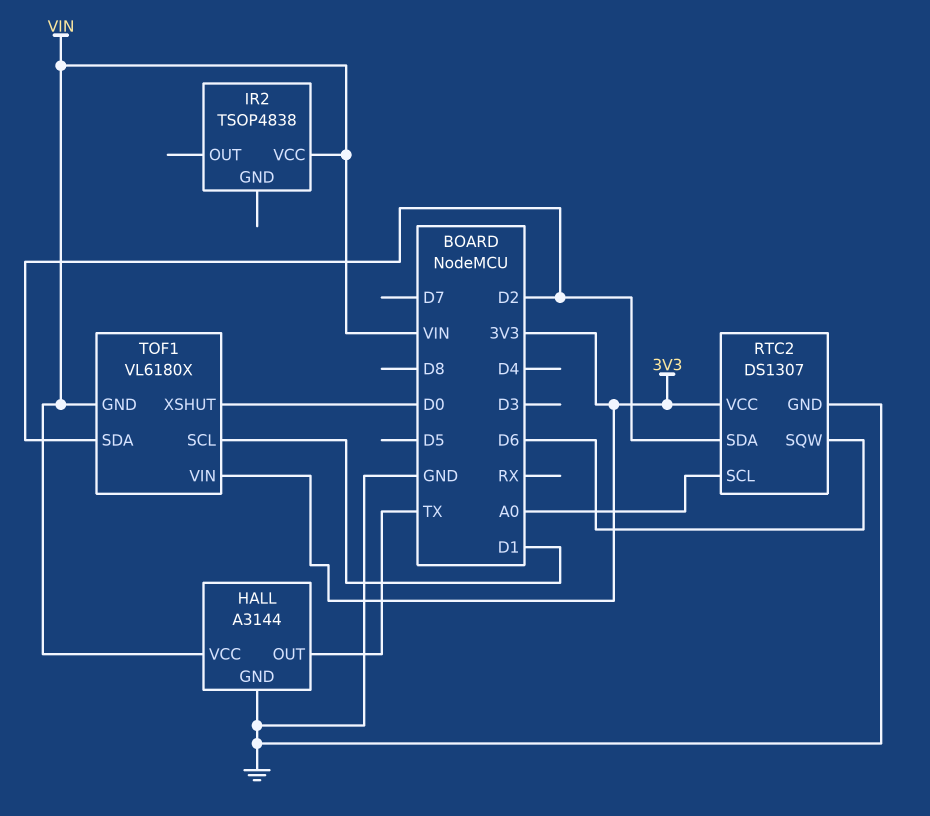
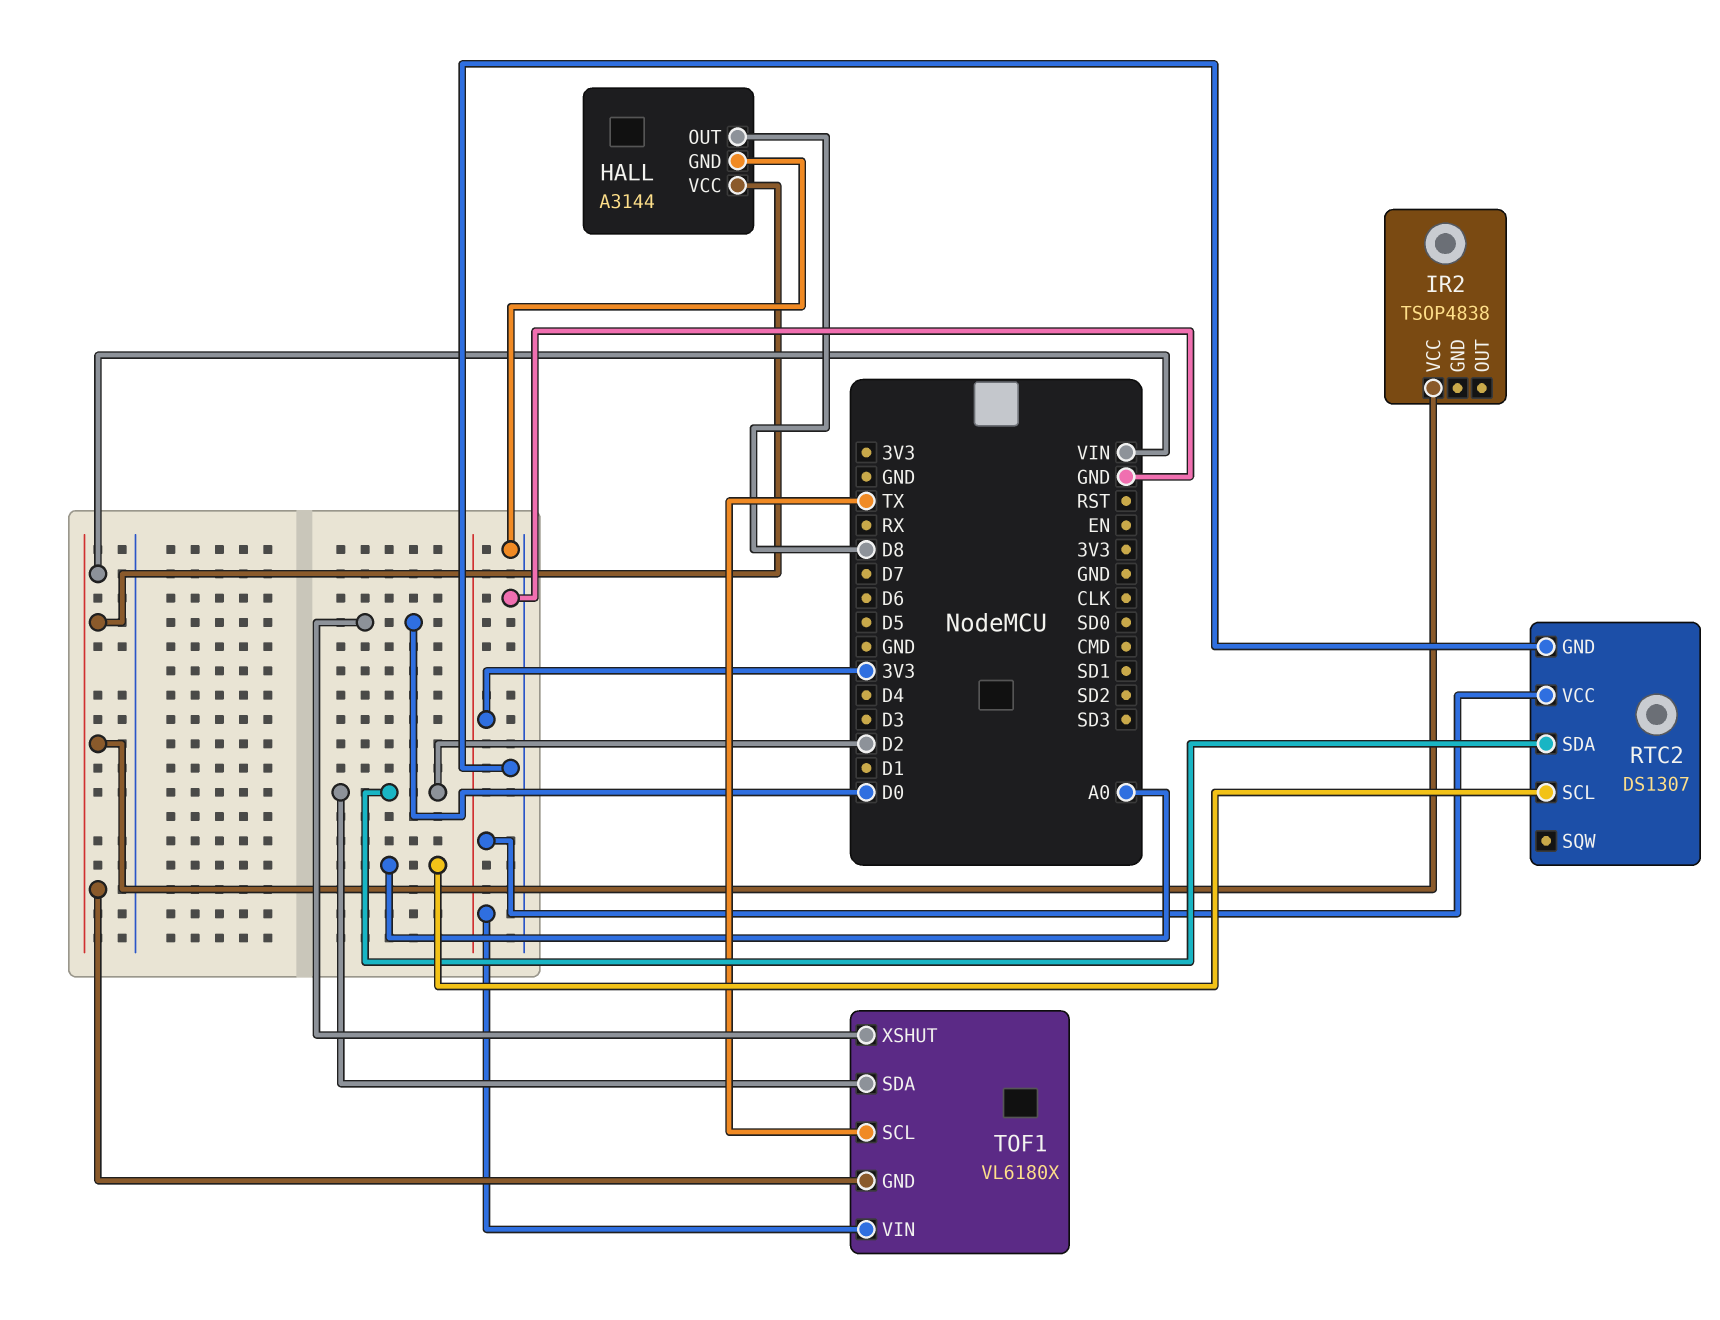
HALL pin OUT: TX -> D8
RTC2 pin SQW: D6 -> none
TOF1 pin SCL: D1 -> TX

